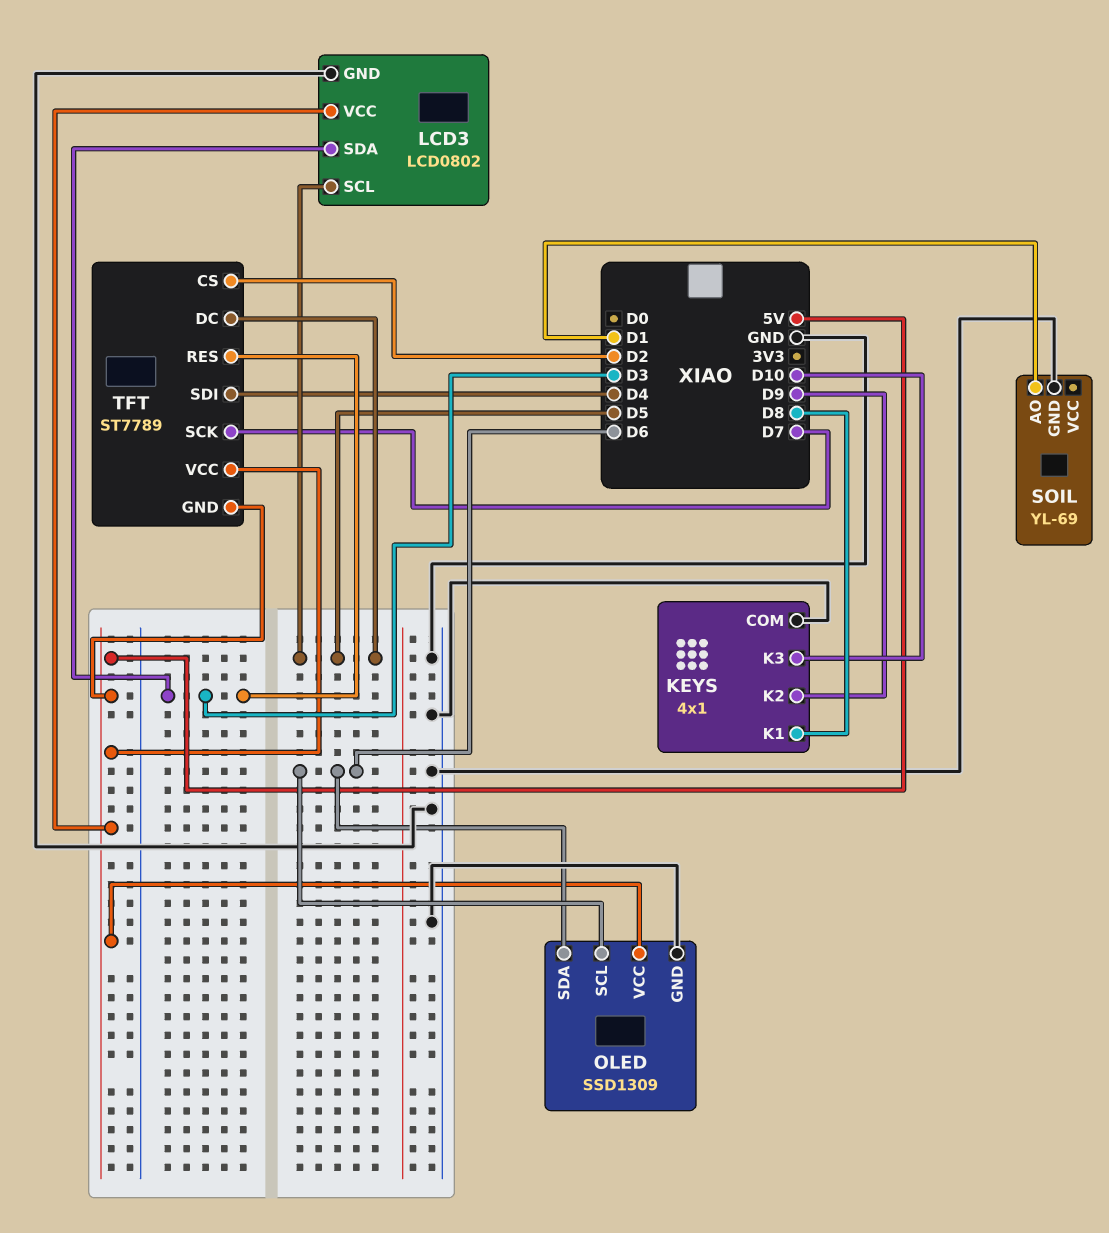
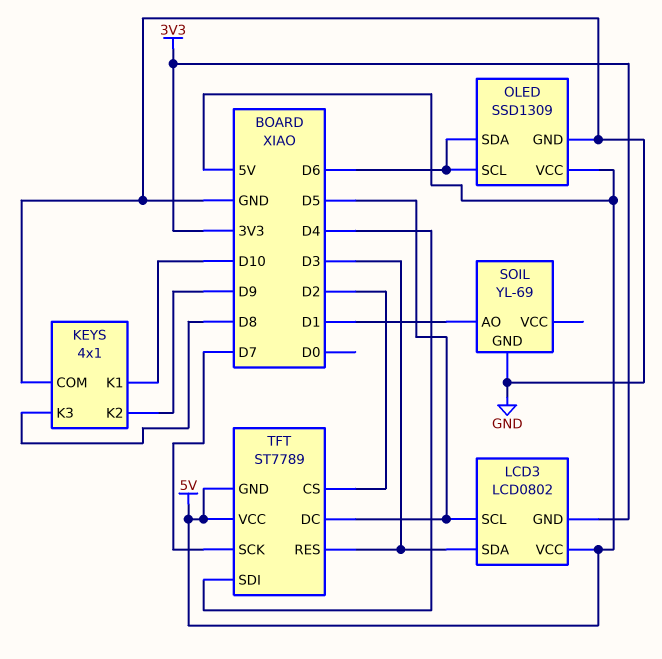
KEYS pin K1: D8 -> D10
KEYS pin K3: D10 -> D8
LCD3 pin GND: GND -> 3V3

